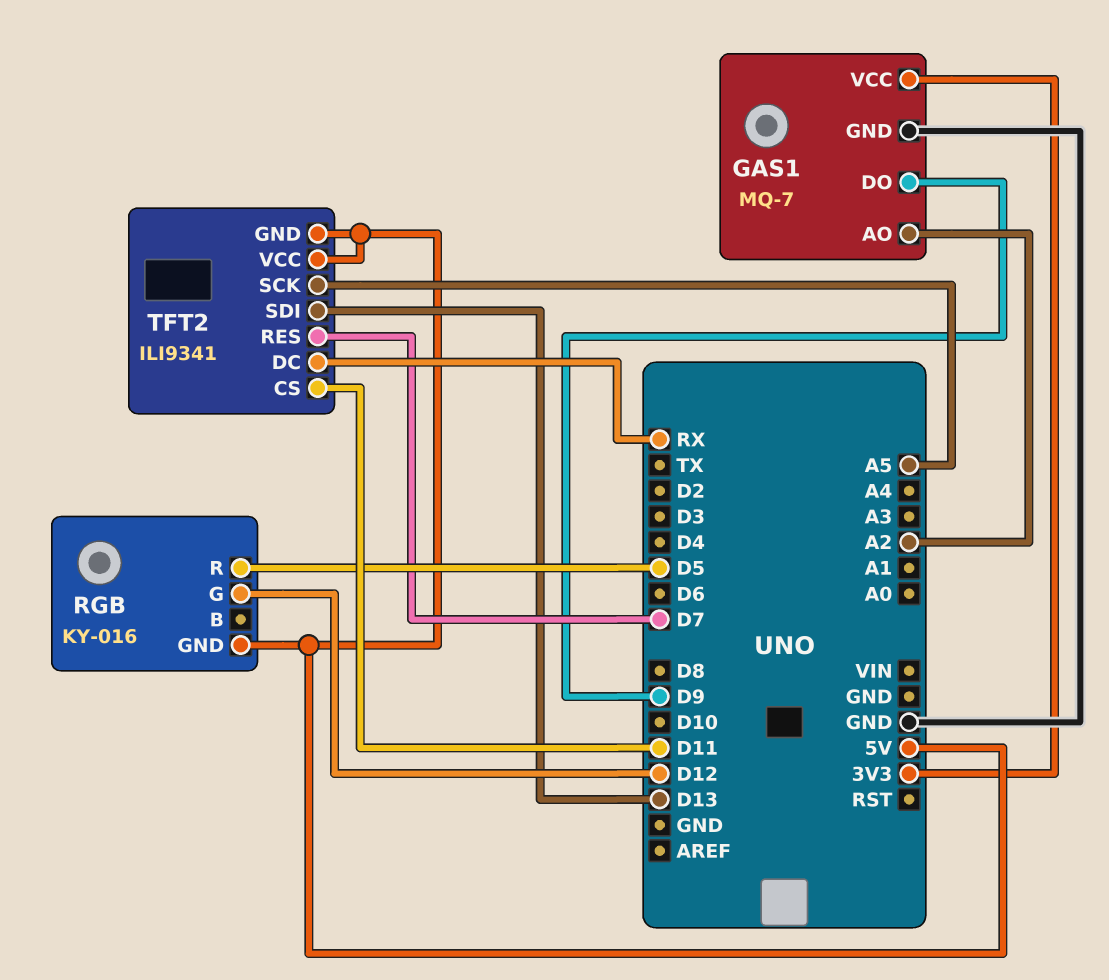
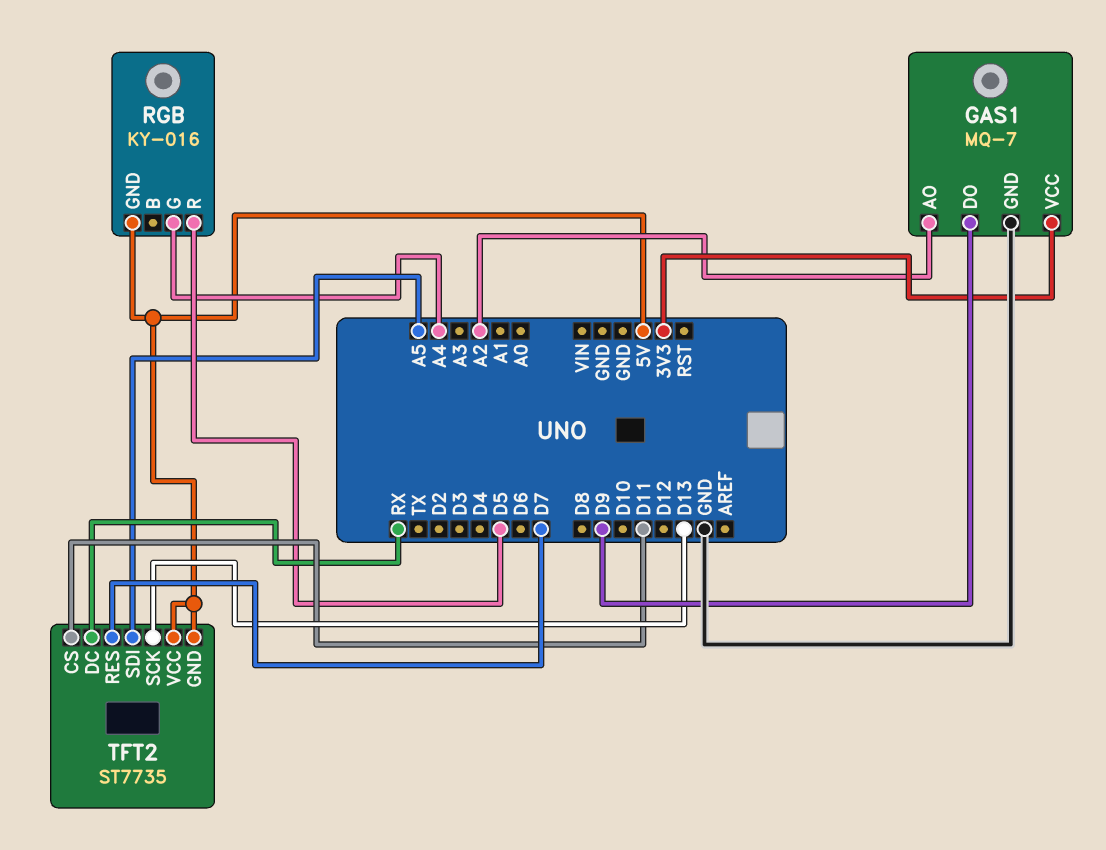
RGB pin G: D12 -> A4
TFT2: ILI9341 -> ST7735
TFT2 pin SCK: A5 -> D13
TFT2 pin SDI: D13 -> A5

